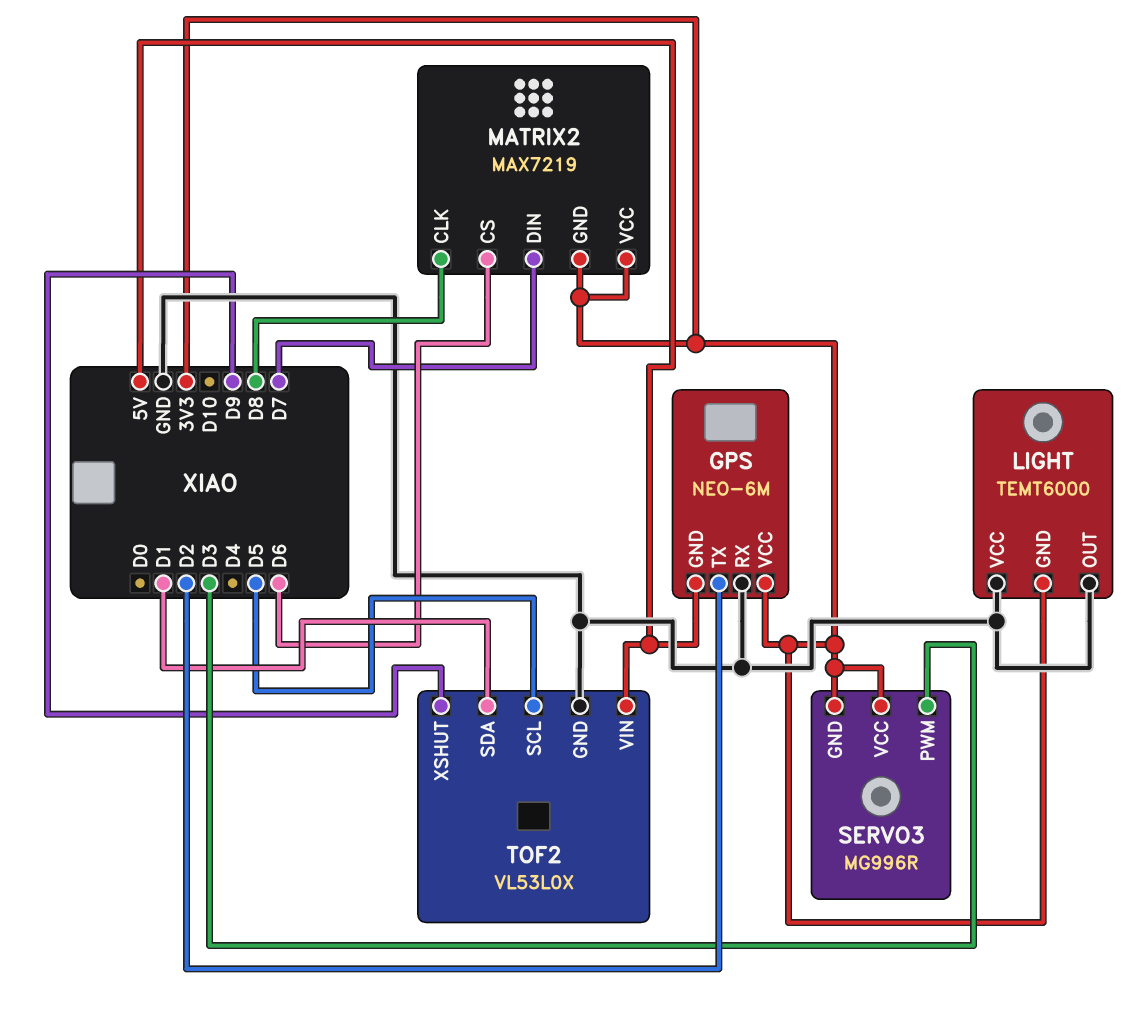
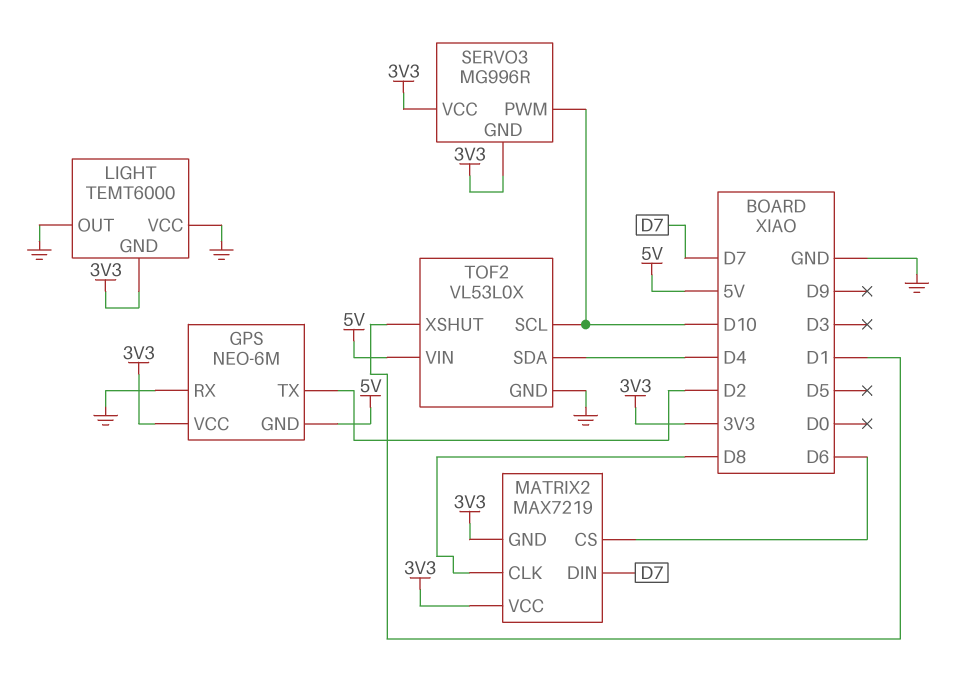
SERVO3 pin PWM: D3 -> D10
TOF2 pin SCL: D5 -> D10
TOF2 pin SDA: D1 -> D4
TOF2 pin XSHUT: D9 -> D1

